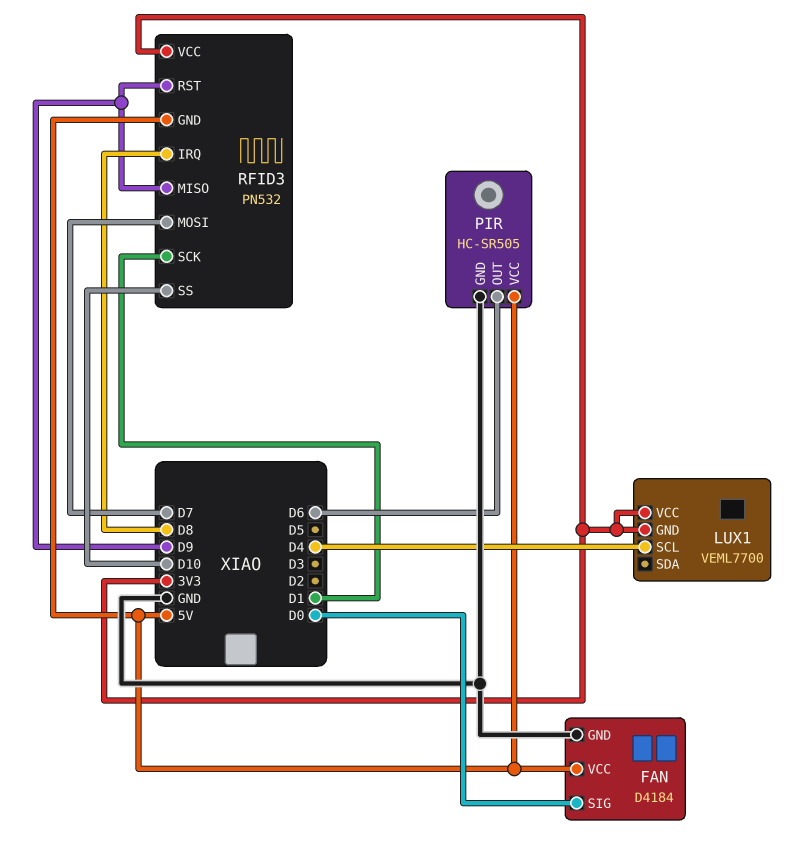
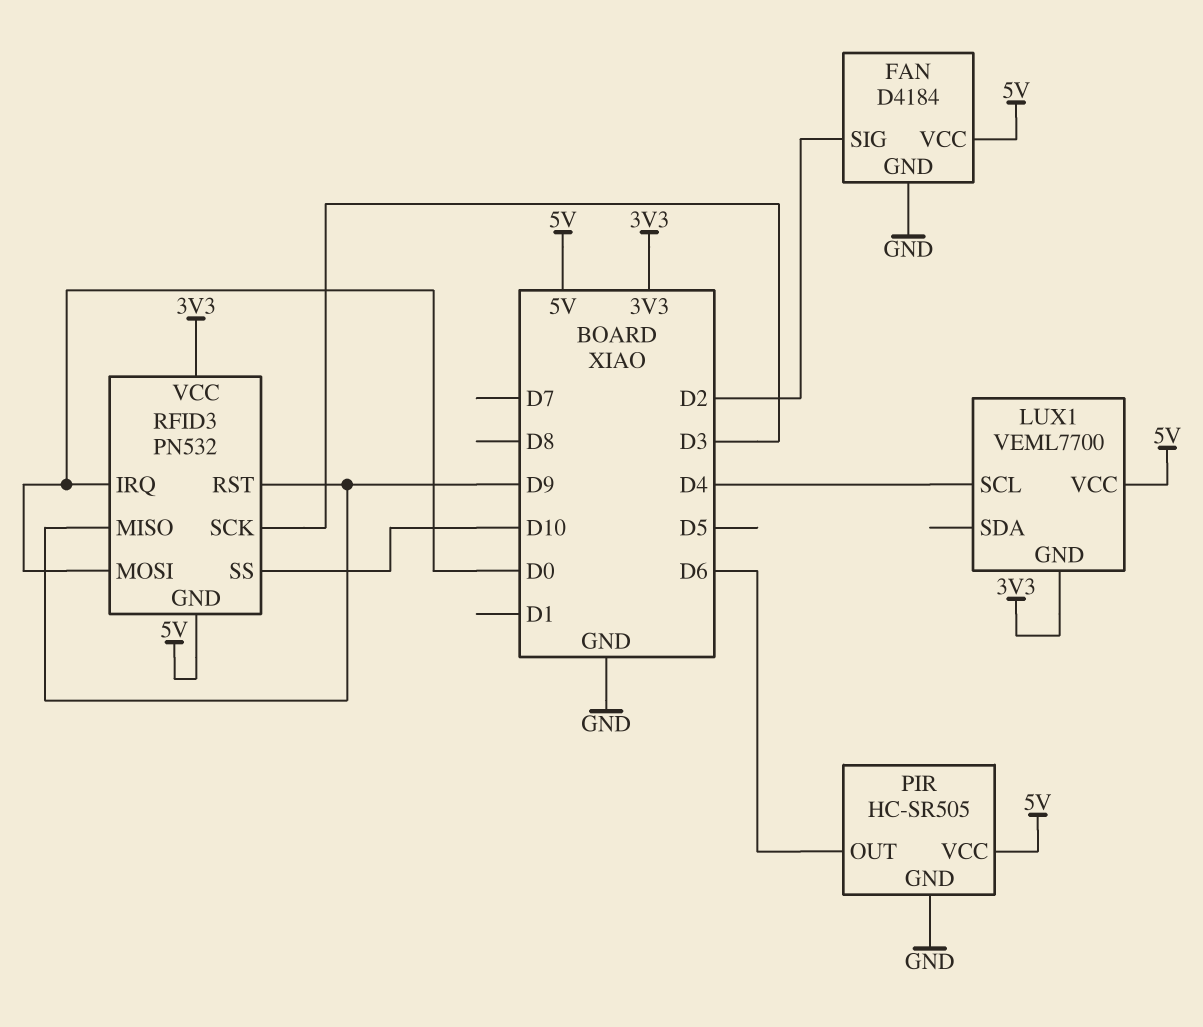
FAN pin SIG: D0 -> D2
LUX1 pin VCC: 3V3 -> 5V
RFID3 pin IRQ: D8 -> D0
RFID3 pin MOSI: D7 -> D0
RFID3 pin SCK: D1 -> D3

